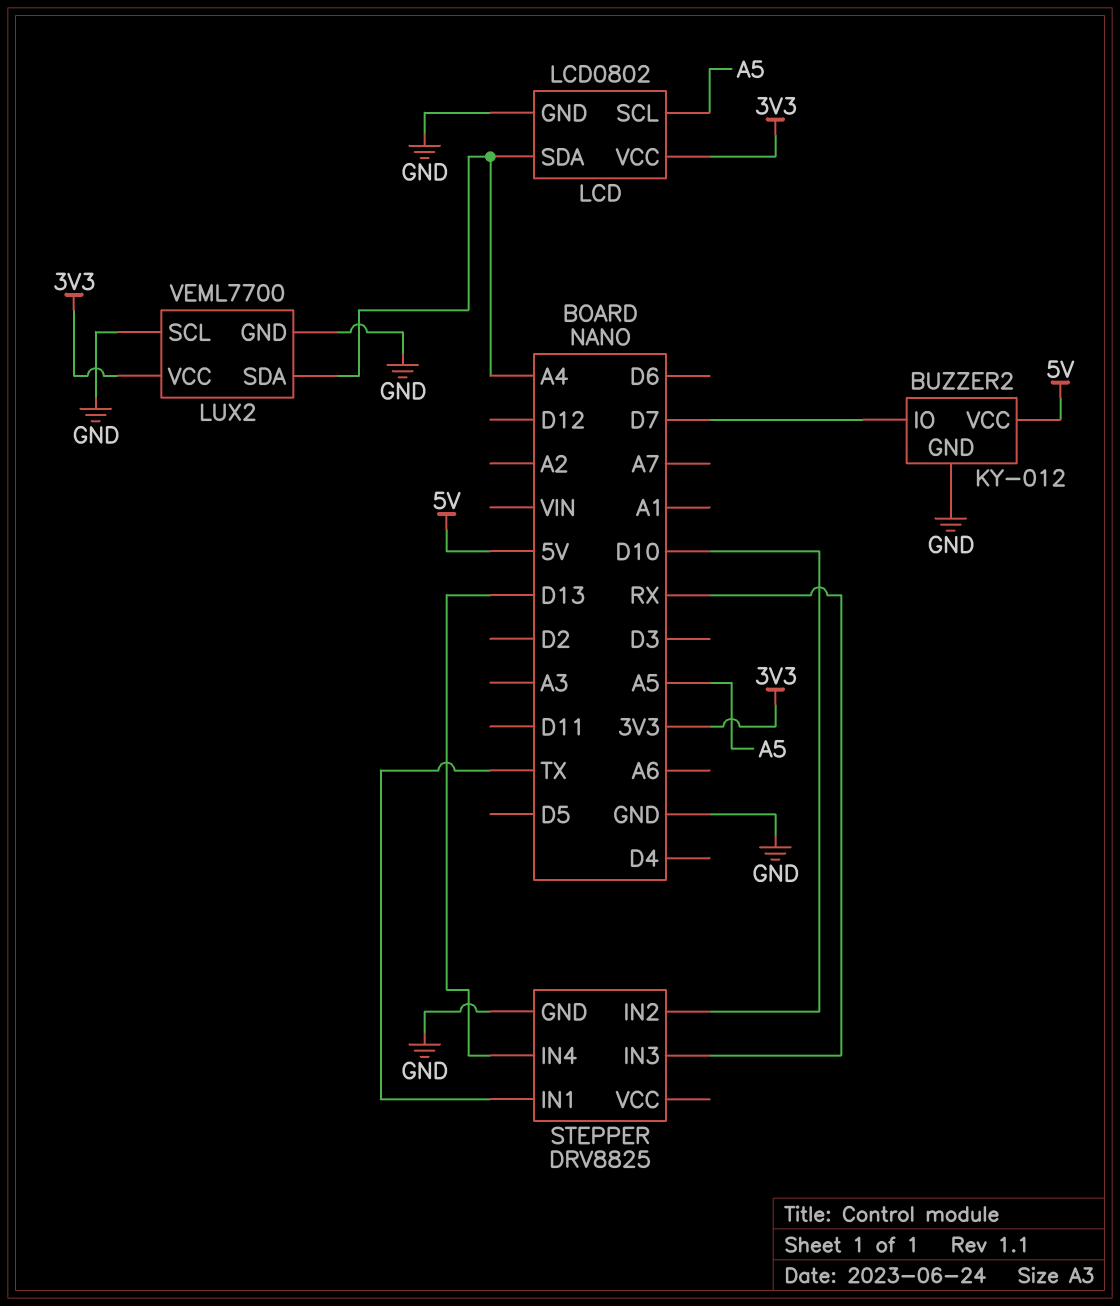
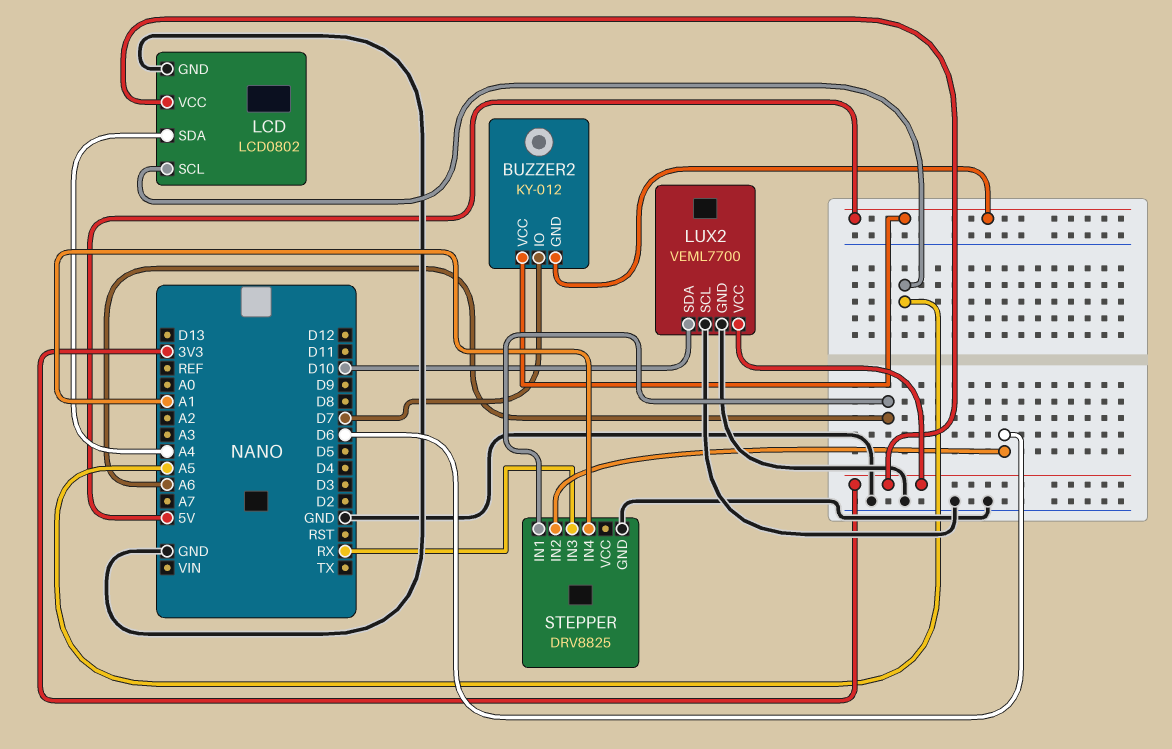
BUZZER2 pin GND: GND -> 5V
LUX2 pin SDA: A4 -> D10
STEPPER pin IN1: TX -> A6
STEPPER pin IN2: D10 -> D6
STEPPER pin IN4: D13 -> A1

